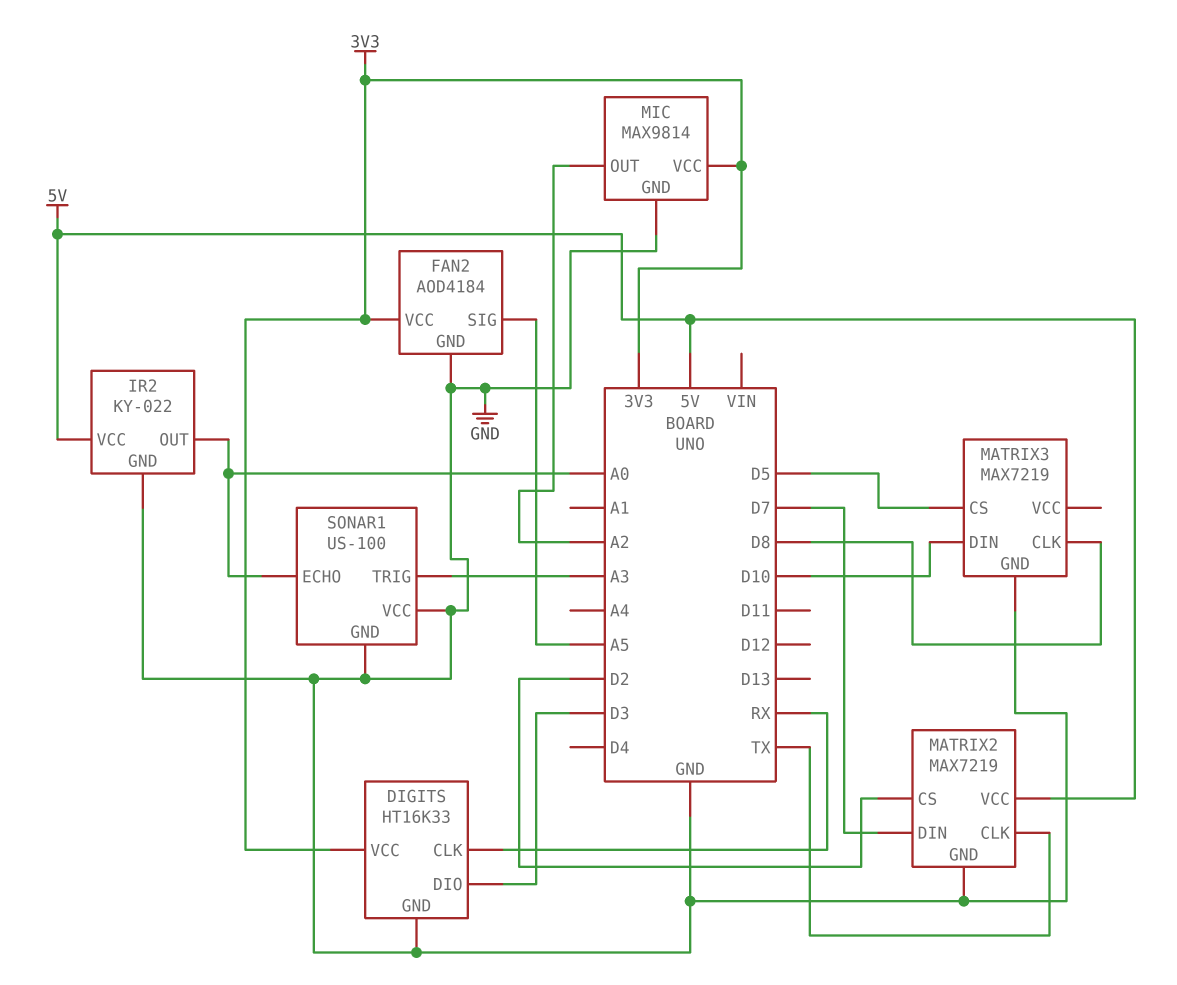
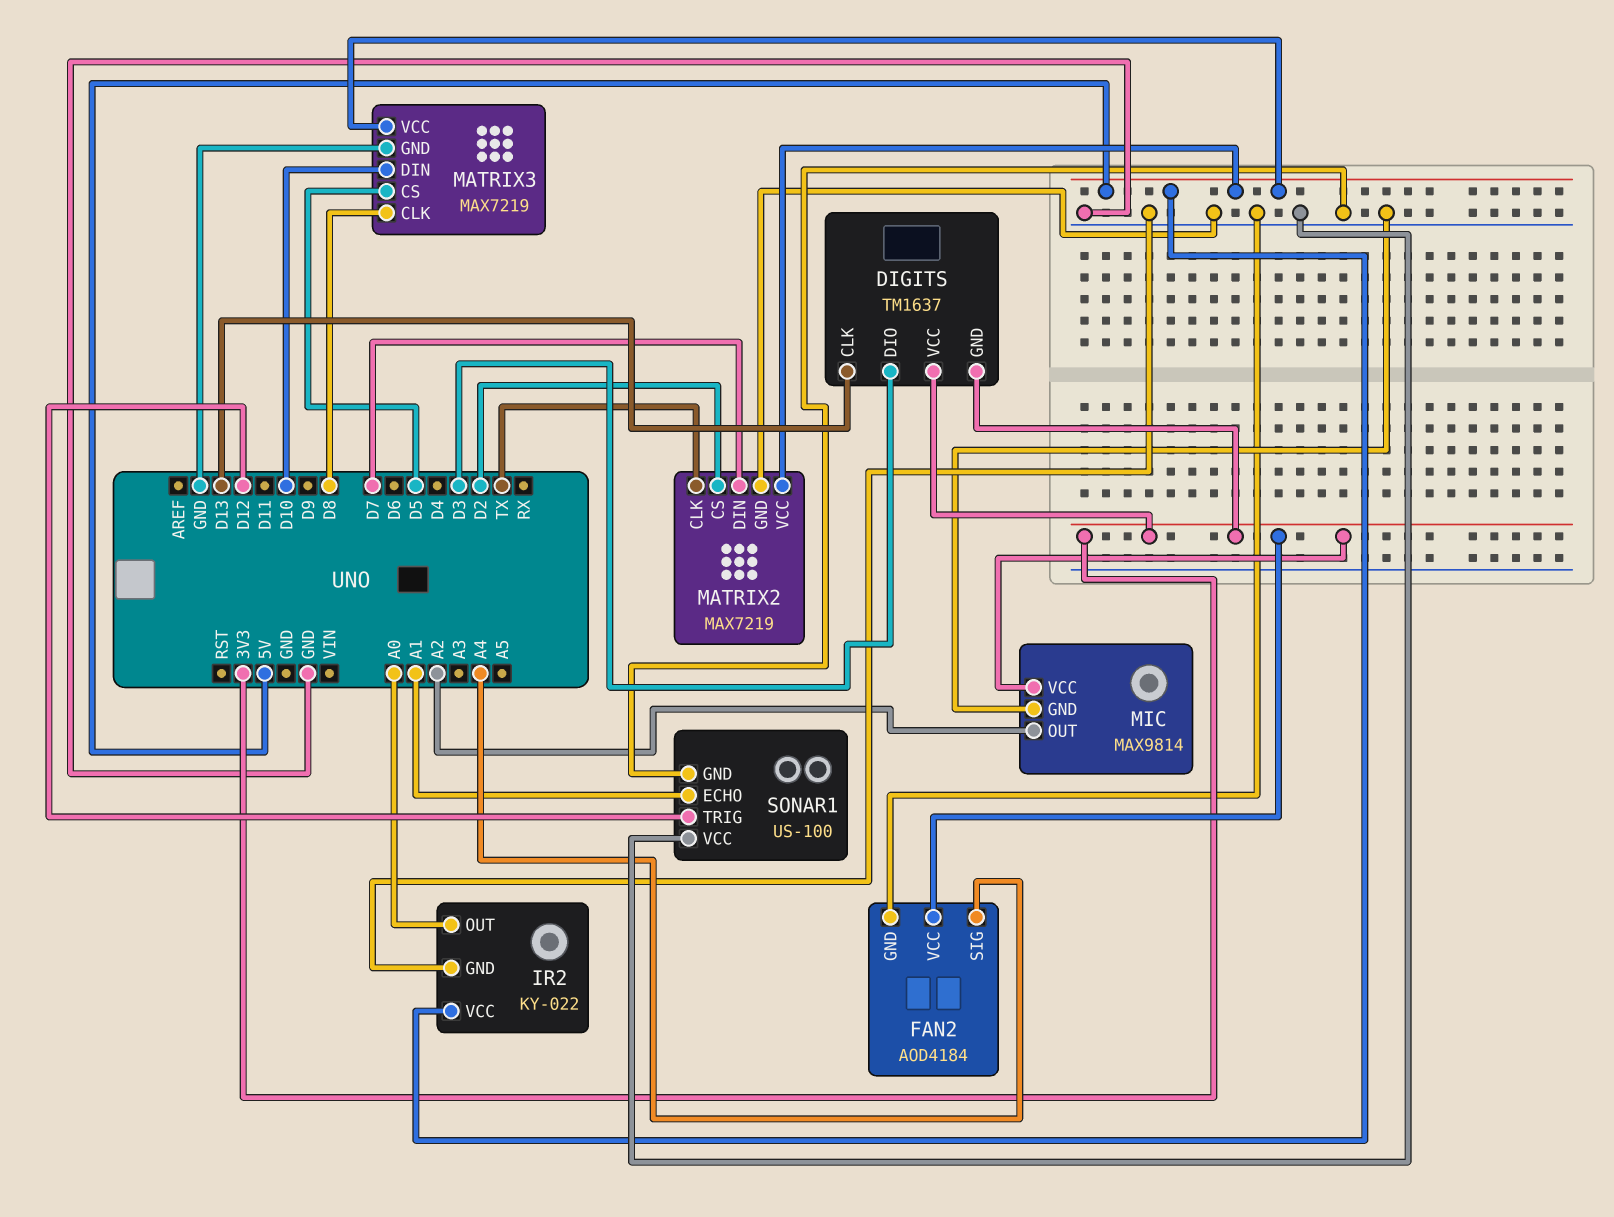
DIGITS: HT16K33 -> TM1637
DIGITS pin CLK: RX -> D13
DIGITS pin GND: GND -> 3V3
FAN2 pin SIG: A5 -> A4
MATRIX3 pin VCC: none -> 5V
SONAR1 pin ECHO: A0 -> A1
SONAR1 pin TRIG: A3 -> D12

